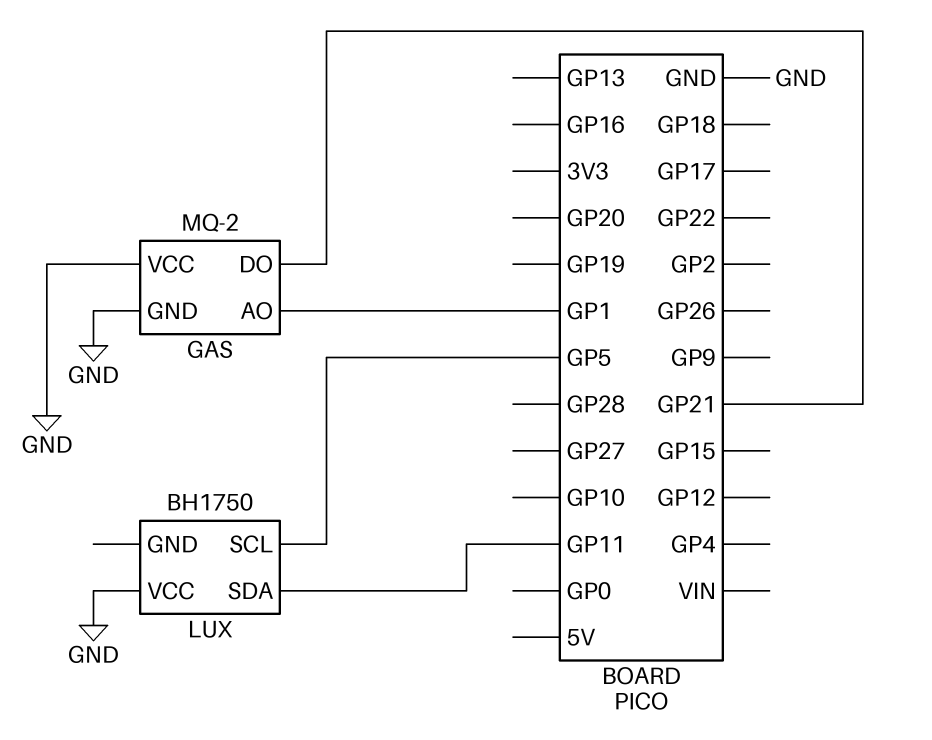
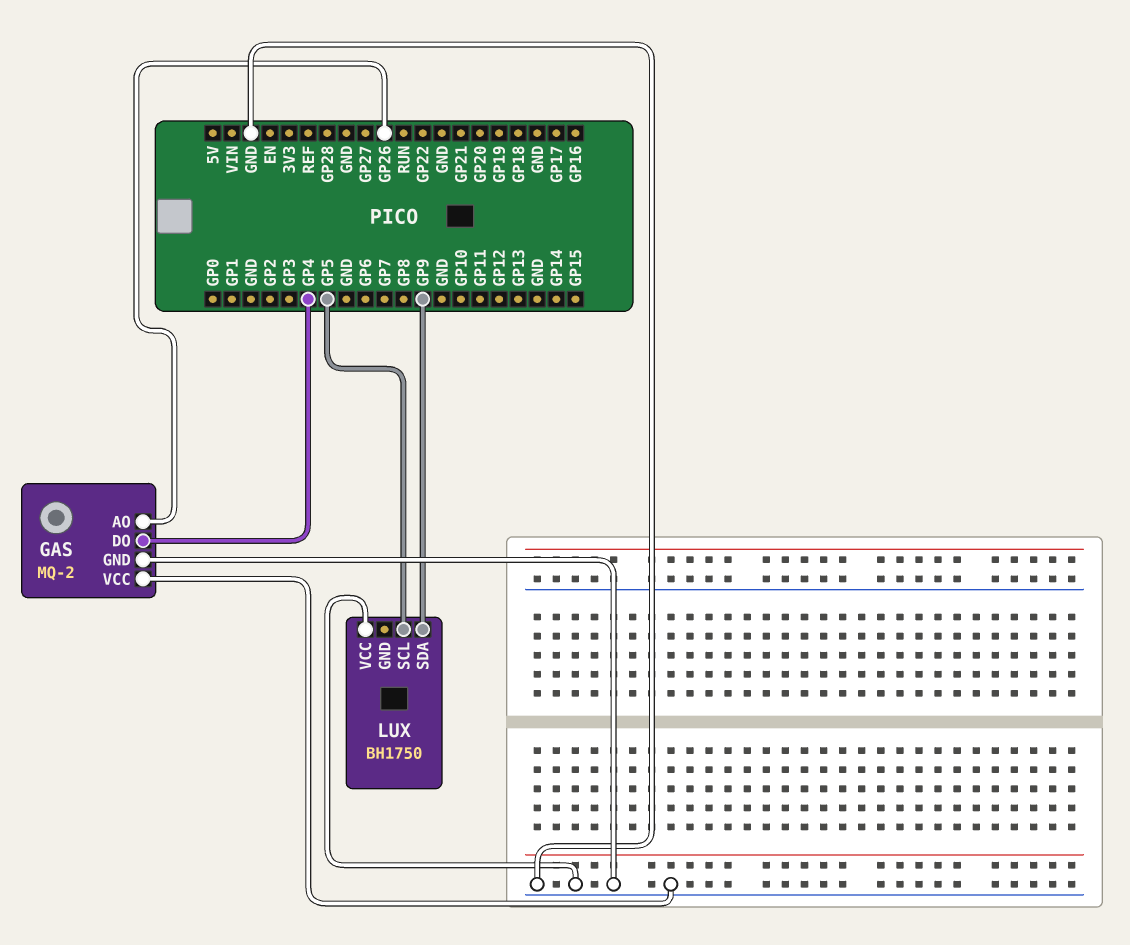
GAS pin AO: GP1 -> GP26
GAS pin DO: GP21 -> GP4
LUX pin SDA: GP11 -> GP9

